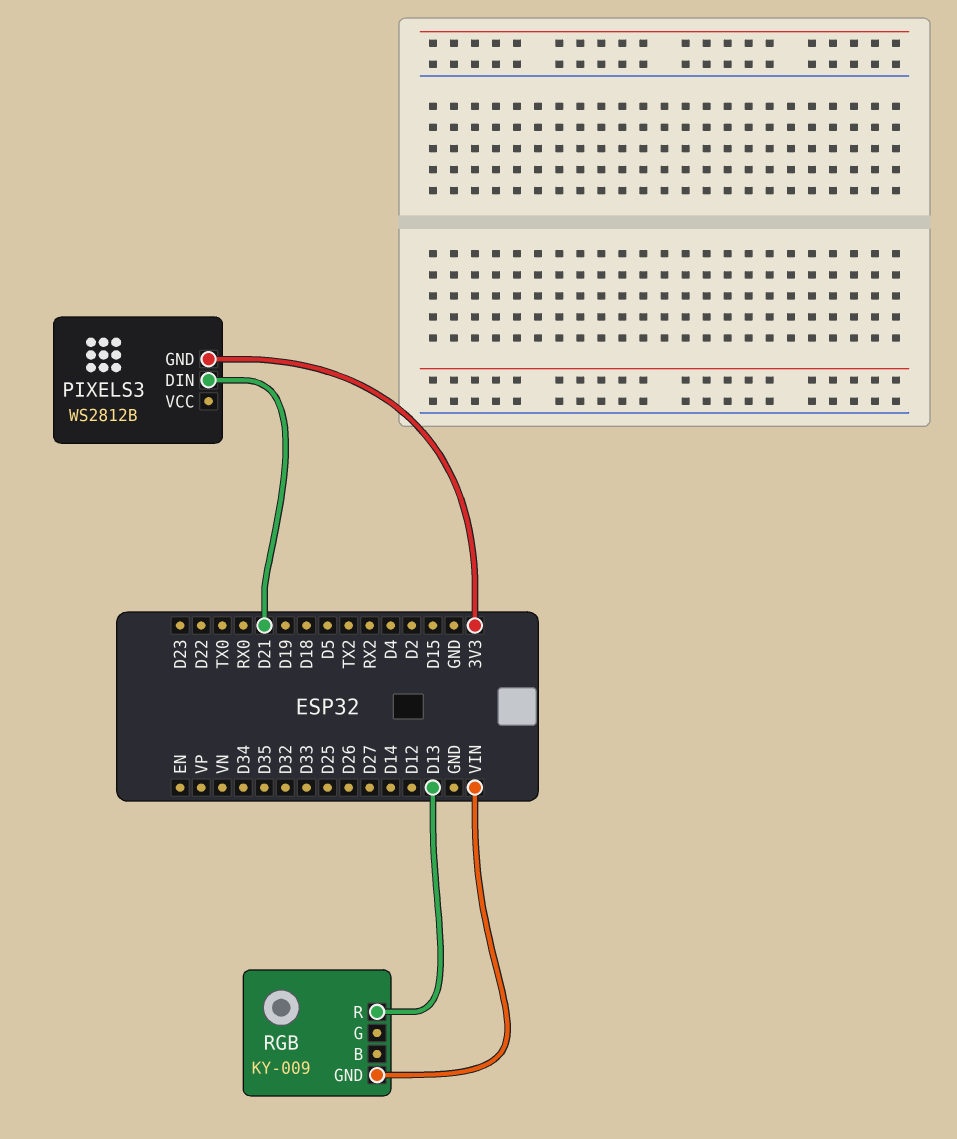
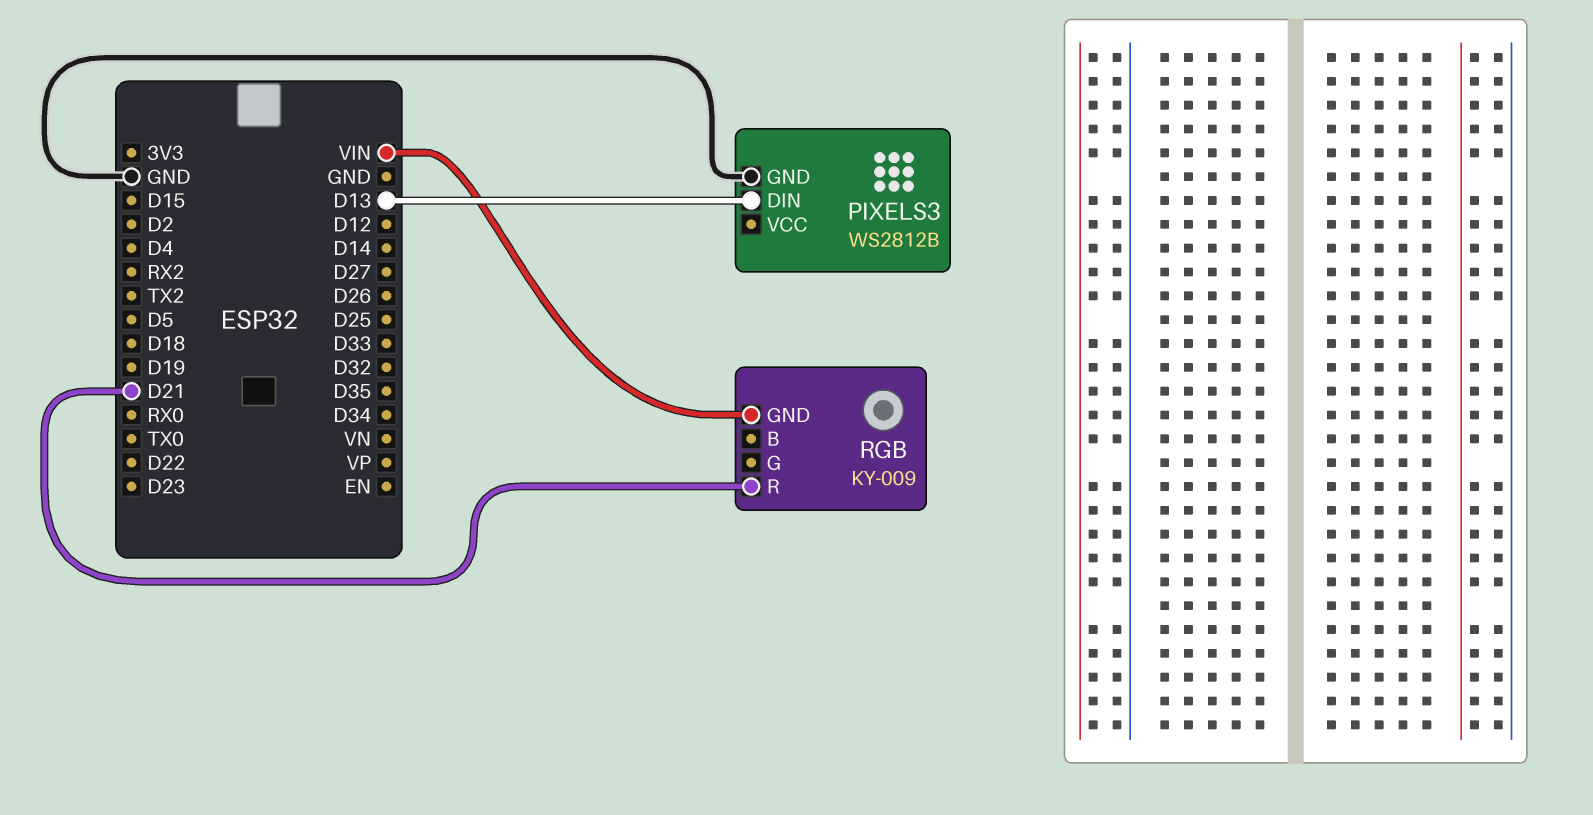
PIXELS3 pin DIN: D21 -> D13
PIXELS3 pin GND: 3V3 -> GND
RGB pin R: D13 -> D21

